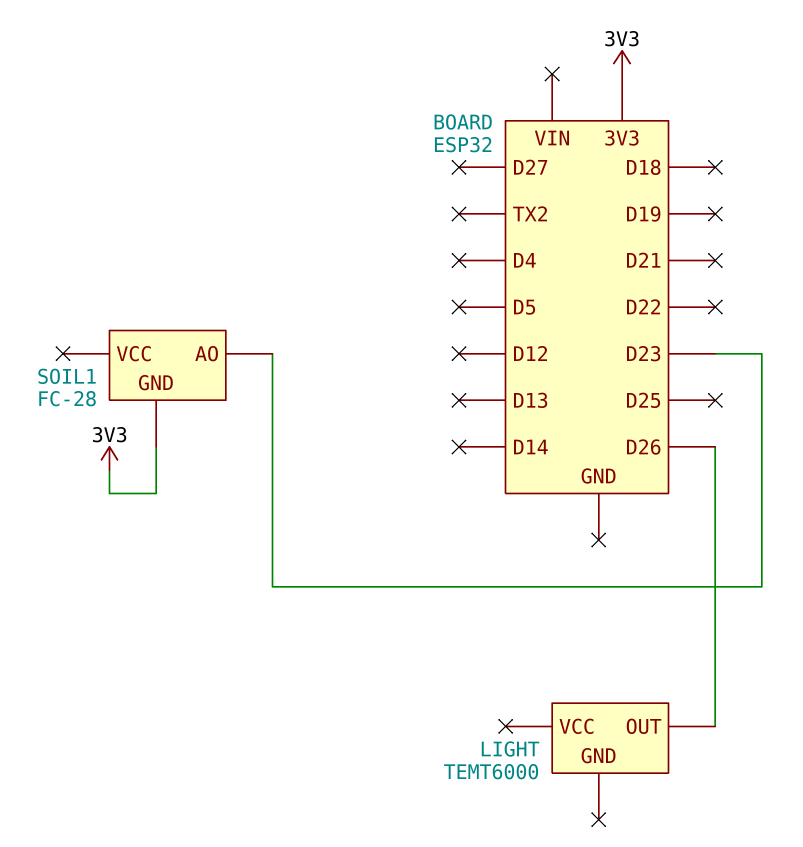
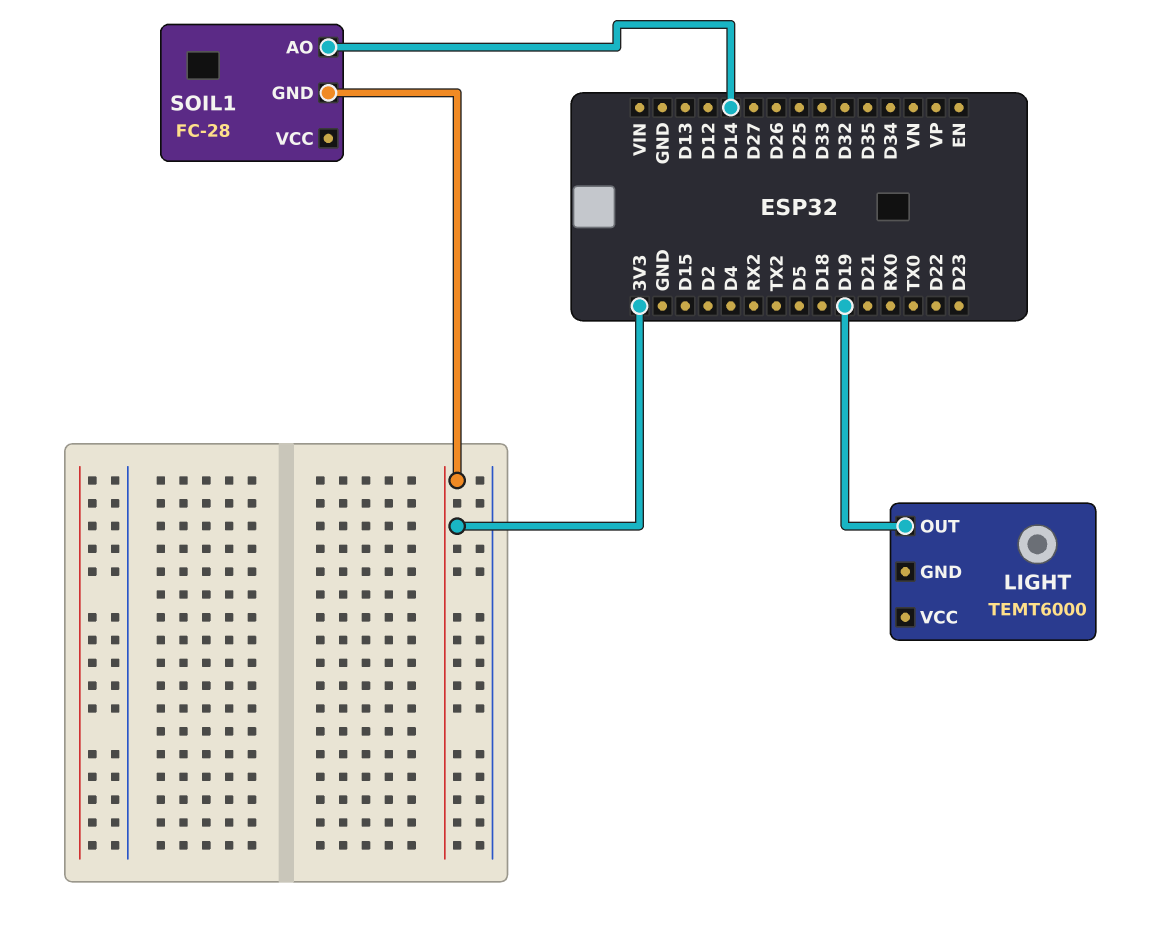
LIGHT pin OUT: D26 -> D19
SOIL1 pin AO: D23 -> D14

